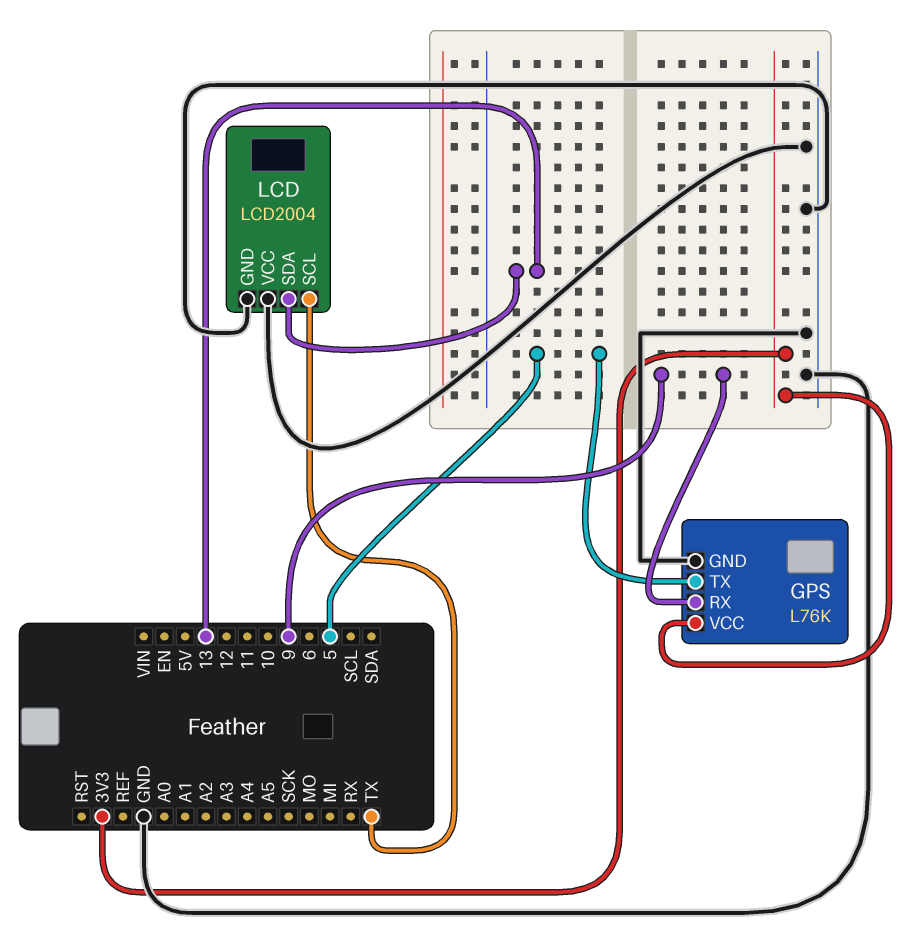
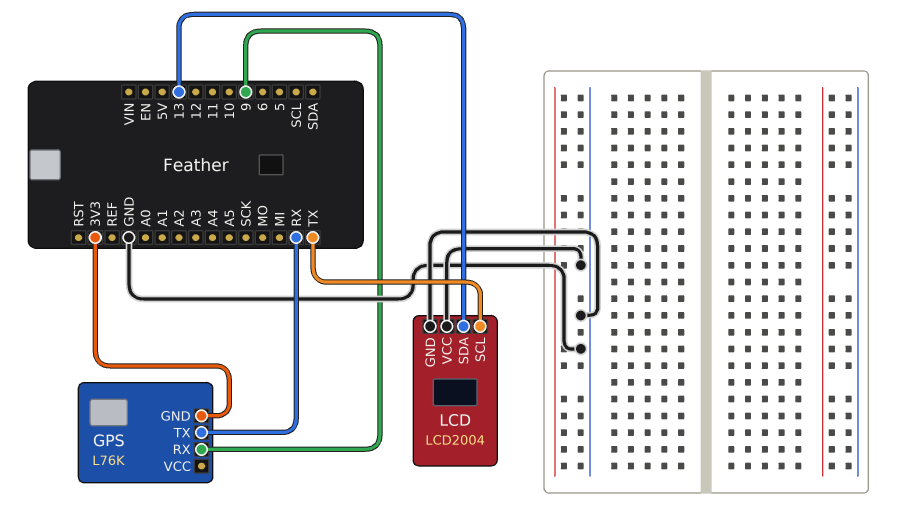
GPS pin GND: GND -> 3V3
GPS pin TX: 5 -> RX
GPS pin VCC: 3V3 -> none

